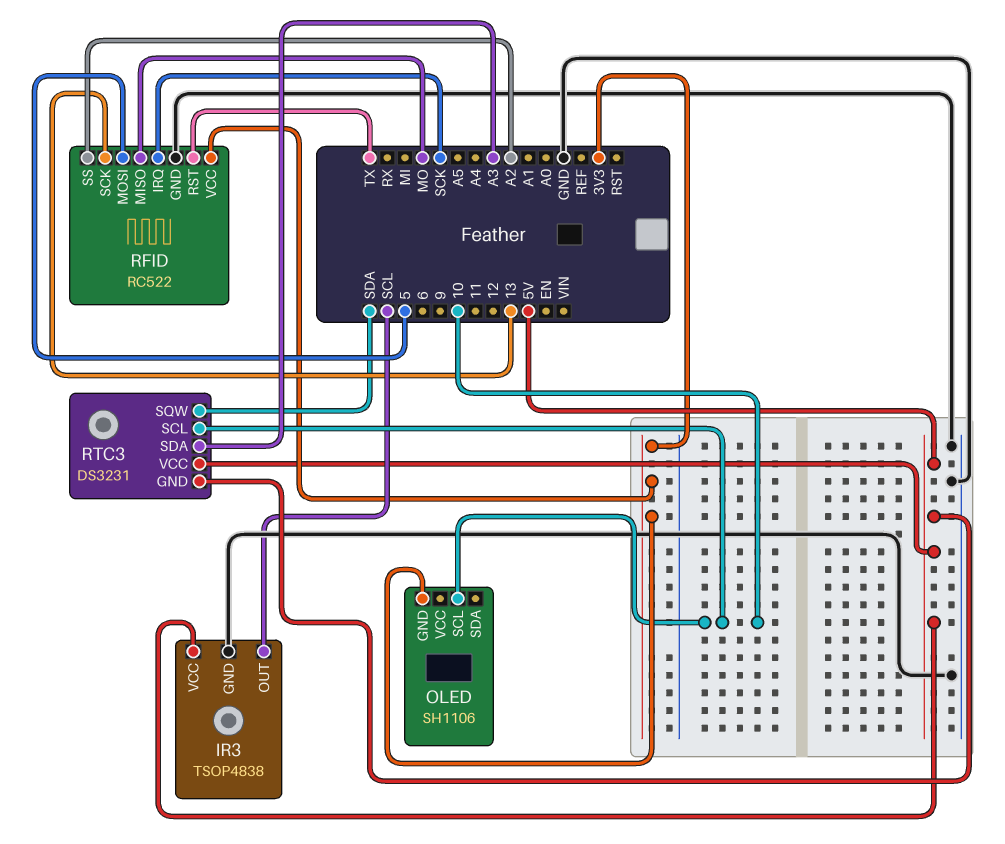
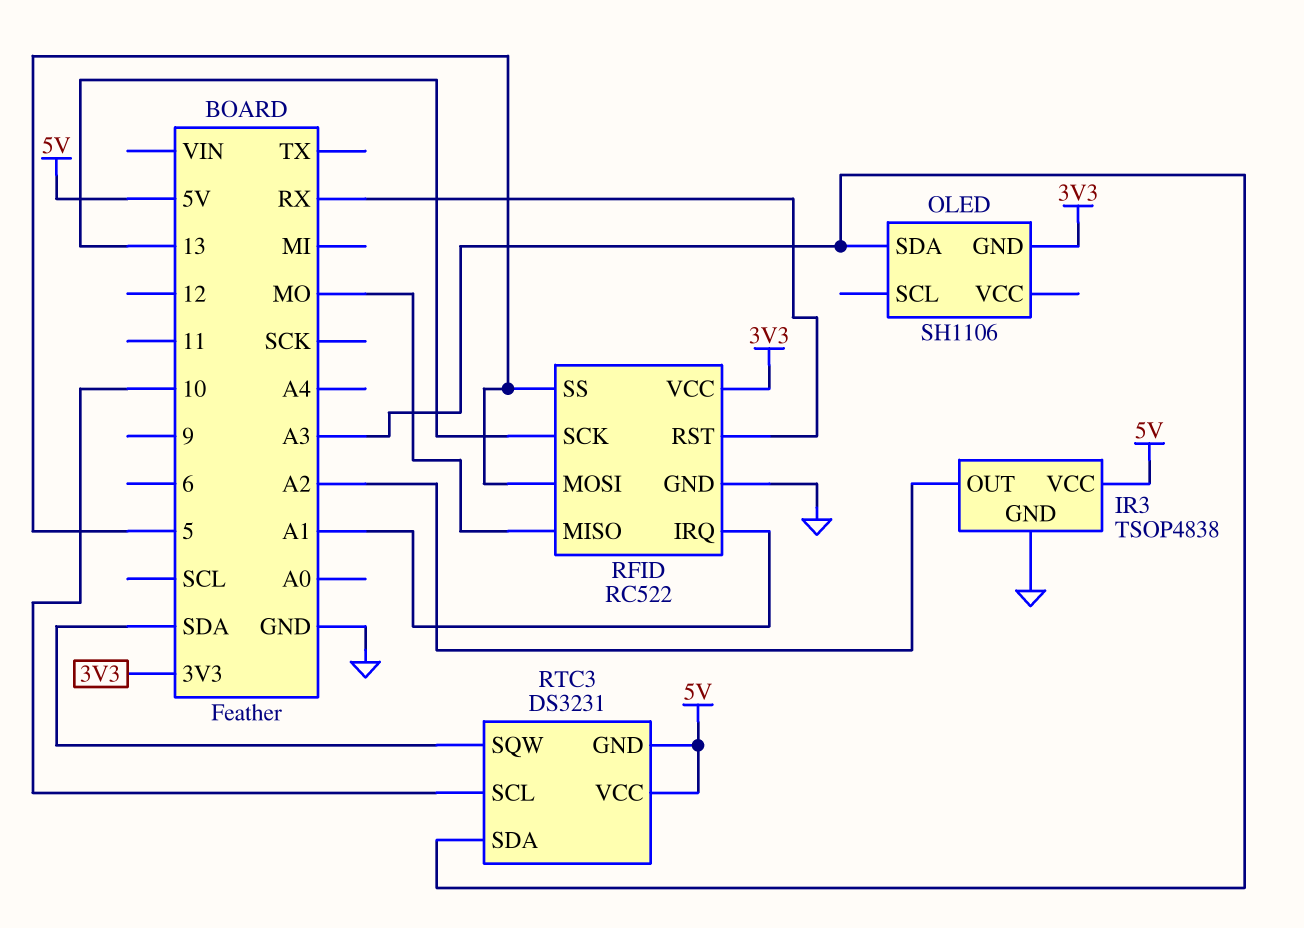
IR3 pin OUT: SCL -> A2
OLED pin SCL: 10 -> none
OLED pin SDA: none -> A3
RFID pin IRQ: SCK -> A1
RFID pin RST: TX -> RX
RFID pin SS: A2 -> 5

